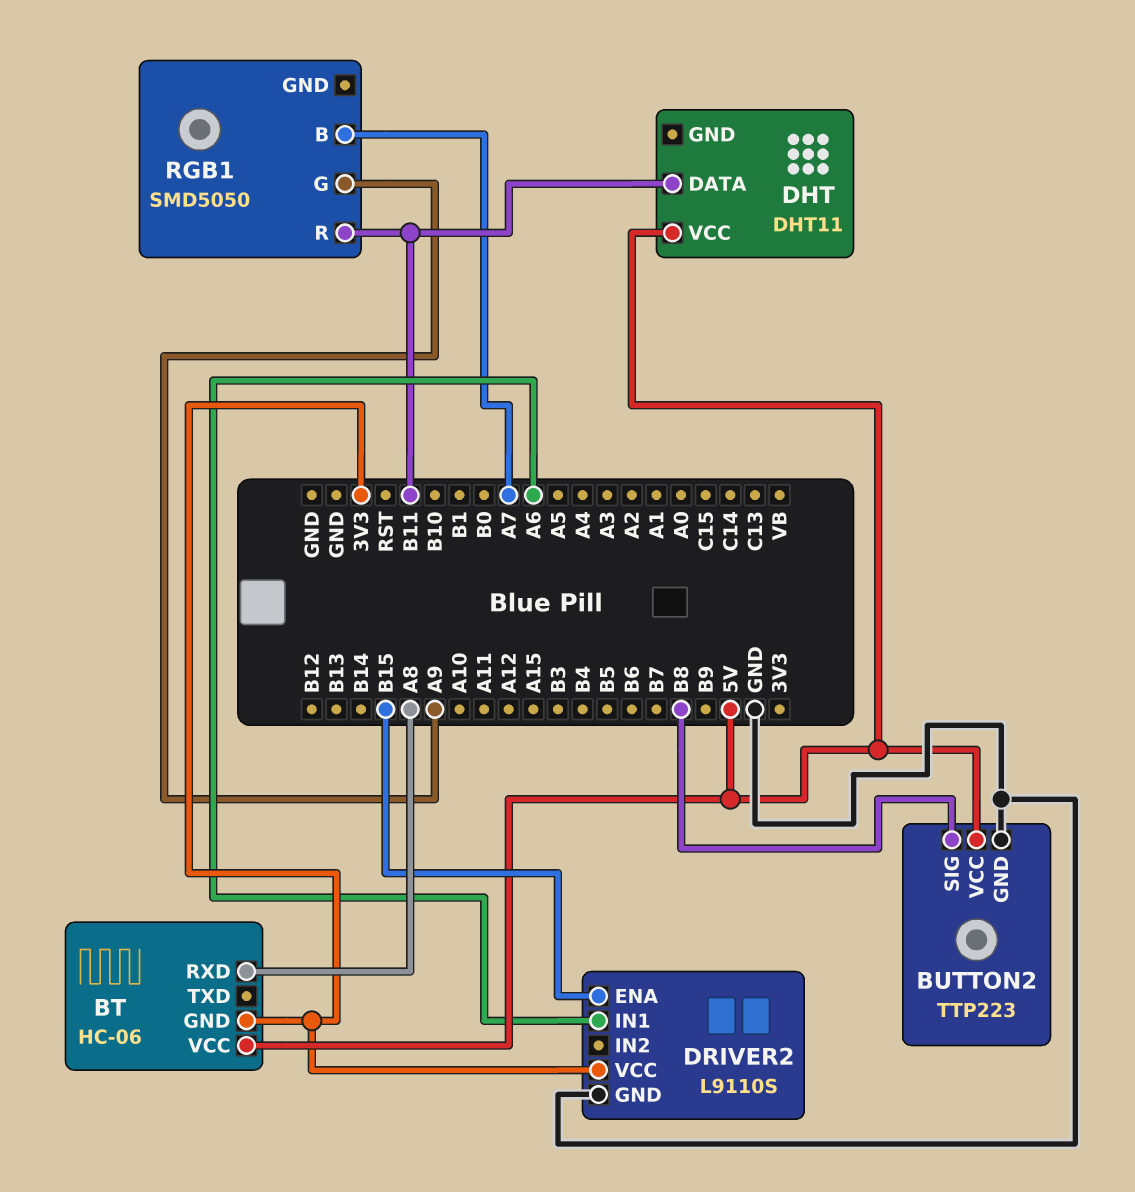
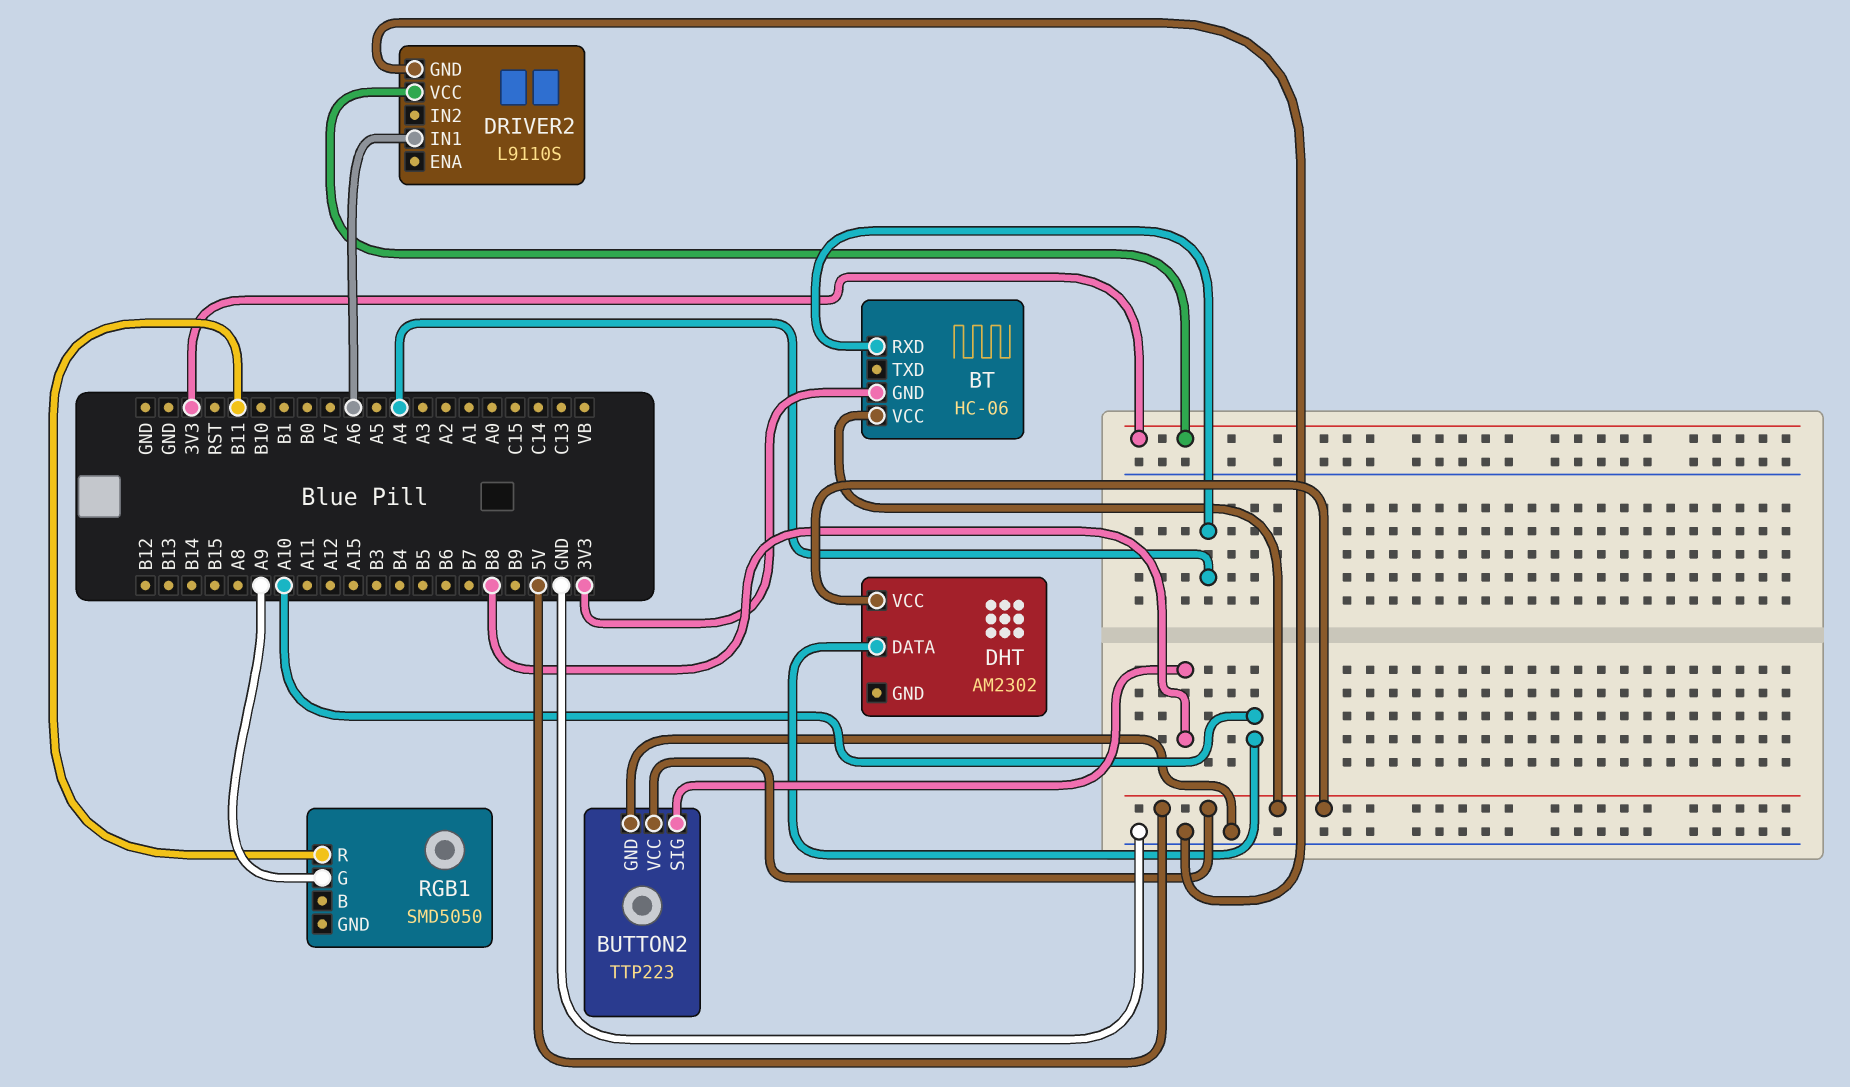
BT pin RXD: A8 -> A4
DHT: DHT11 -> AM2302
DHT pin DATA: B11 -> A10
DRIVER2 pin ENA: B15 -> none
RGB1 pin B: A7 -> none

